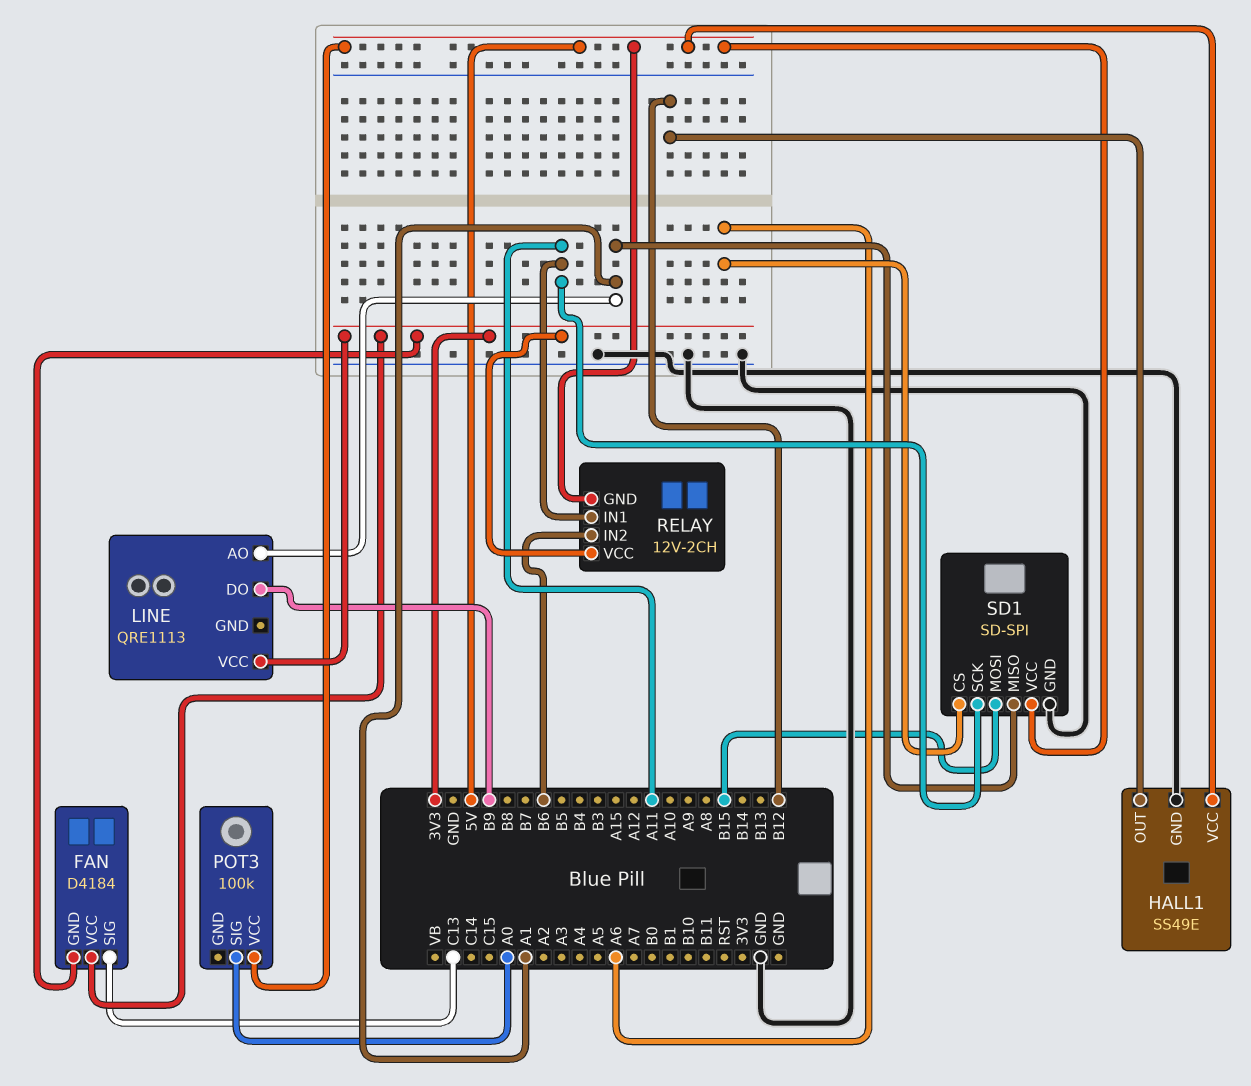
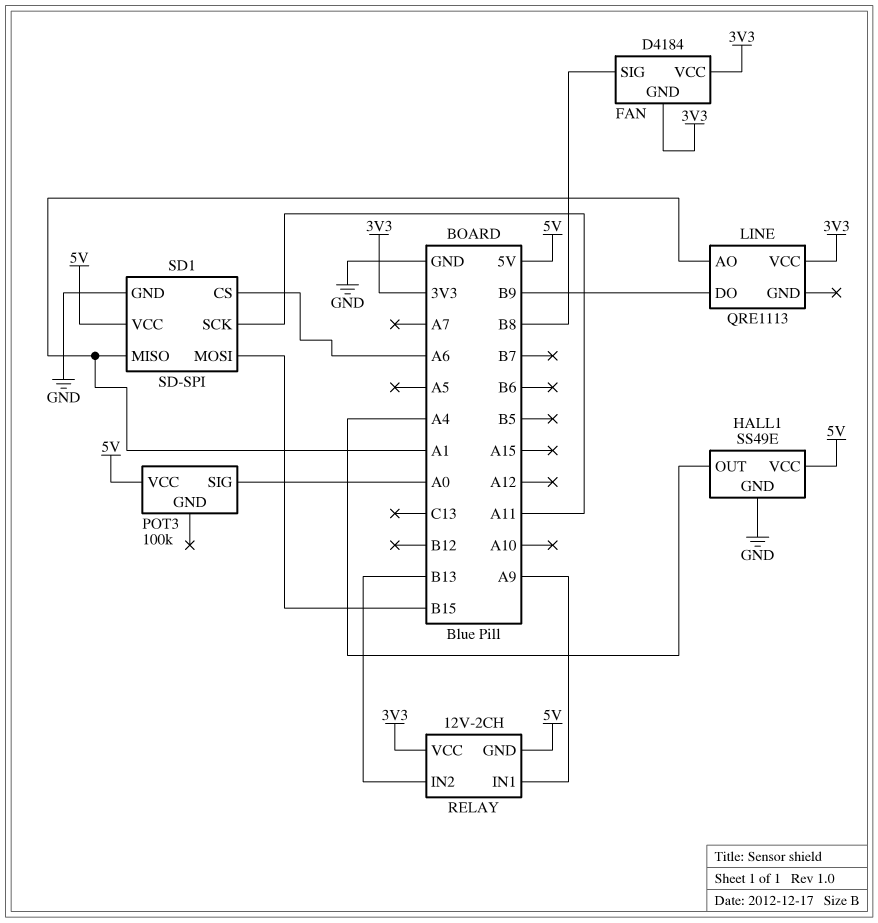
FAN pin SIG: C13 -> B8
HALL1 pin OUT: B12 -> A4
RELAY pin IN1: A11 -> A9
RELAY pin IN2: B6 -> B13

